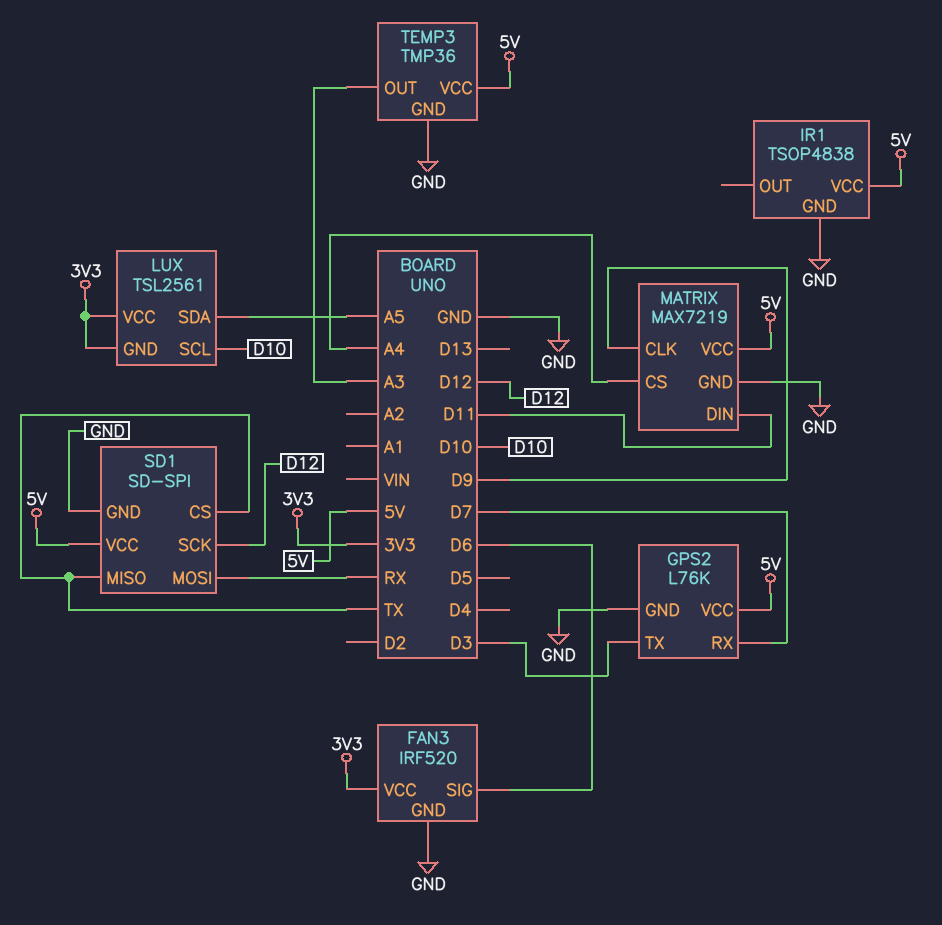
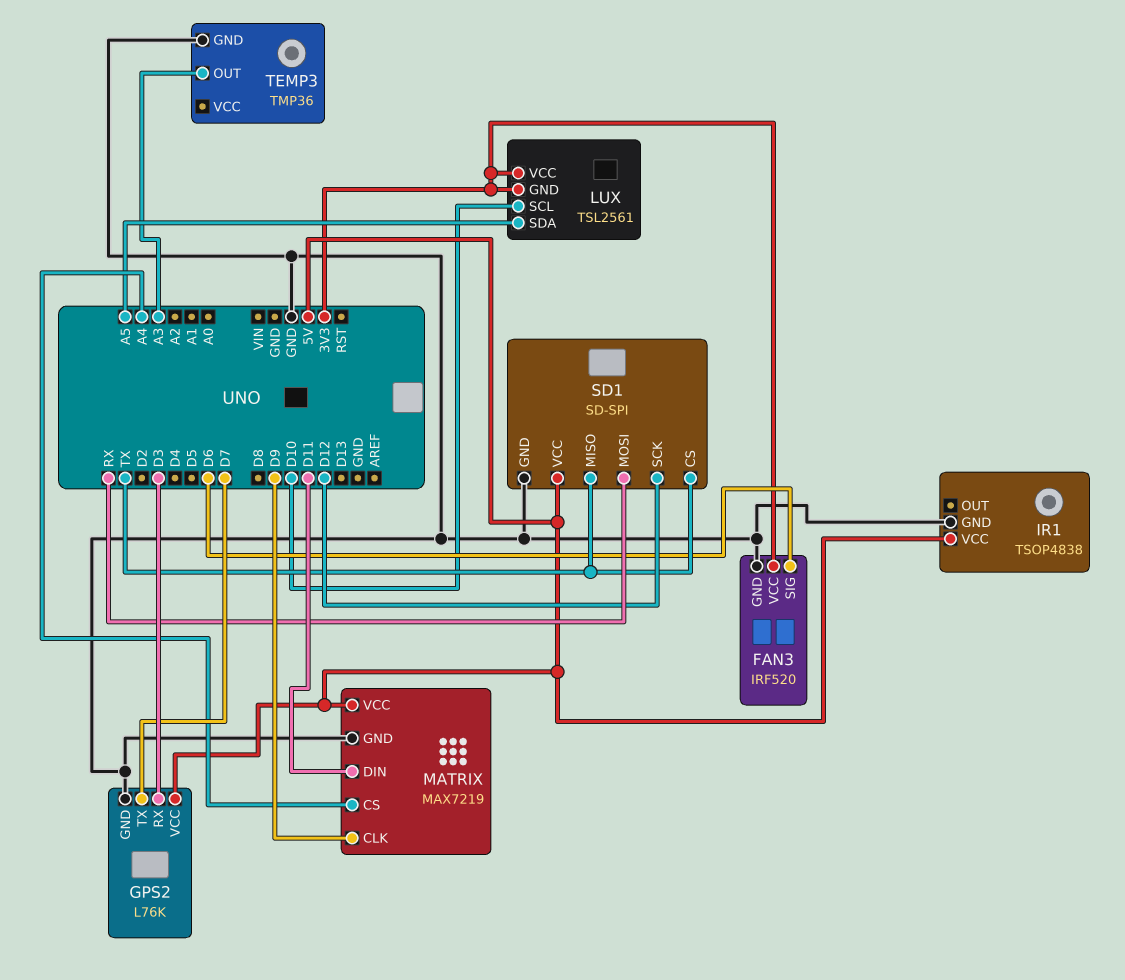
GPS2 pin RX: D7 -> D3
GPS2 pin TX: D3 -> D7
TEMP3 pin VCC: 5V -> none

